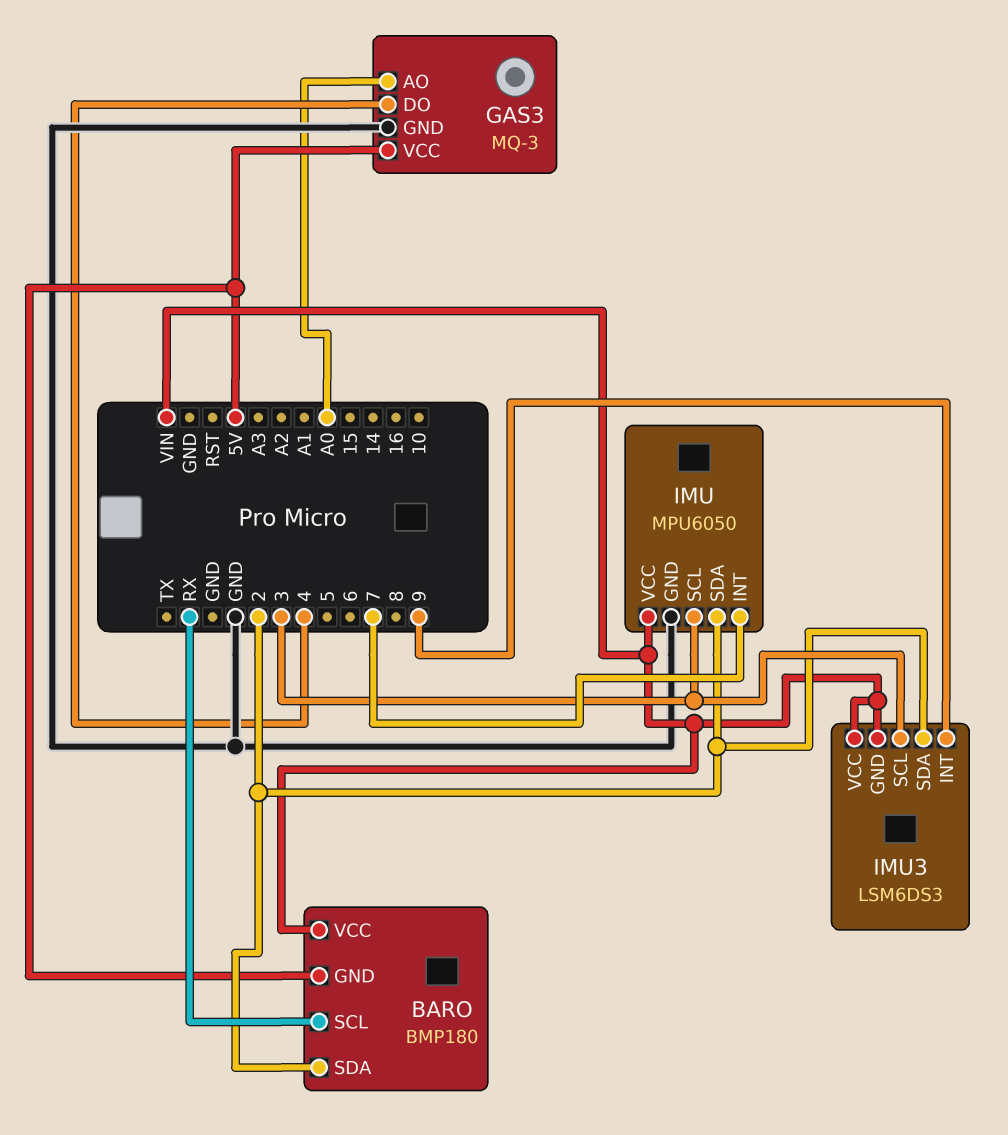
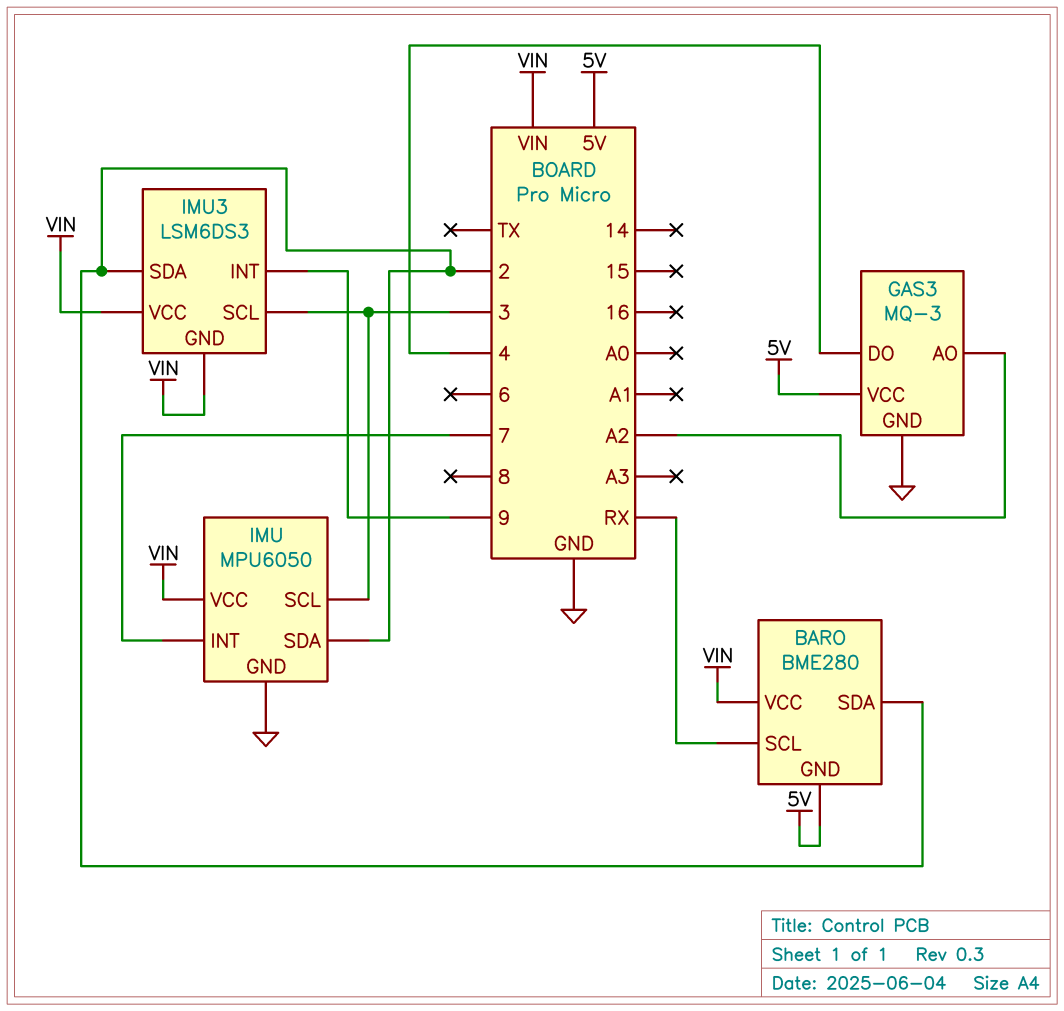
BARO: BMP180 -> BME280
GAS3 pin AO: A0 -> A2

